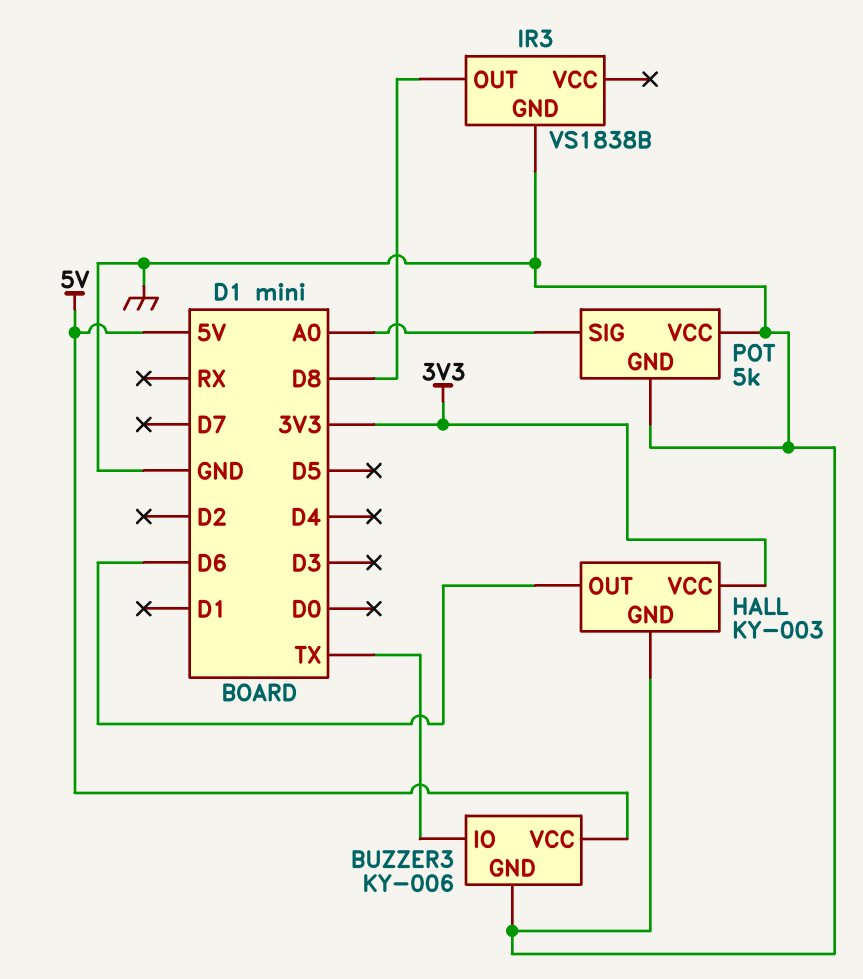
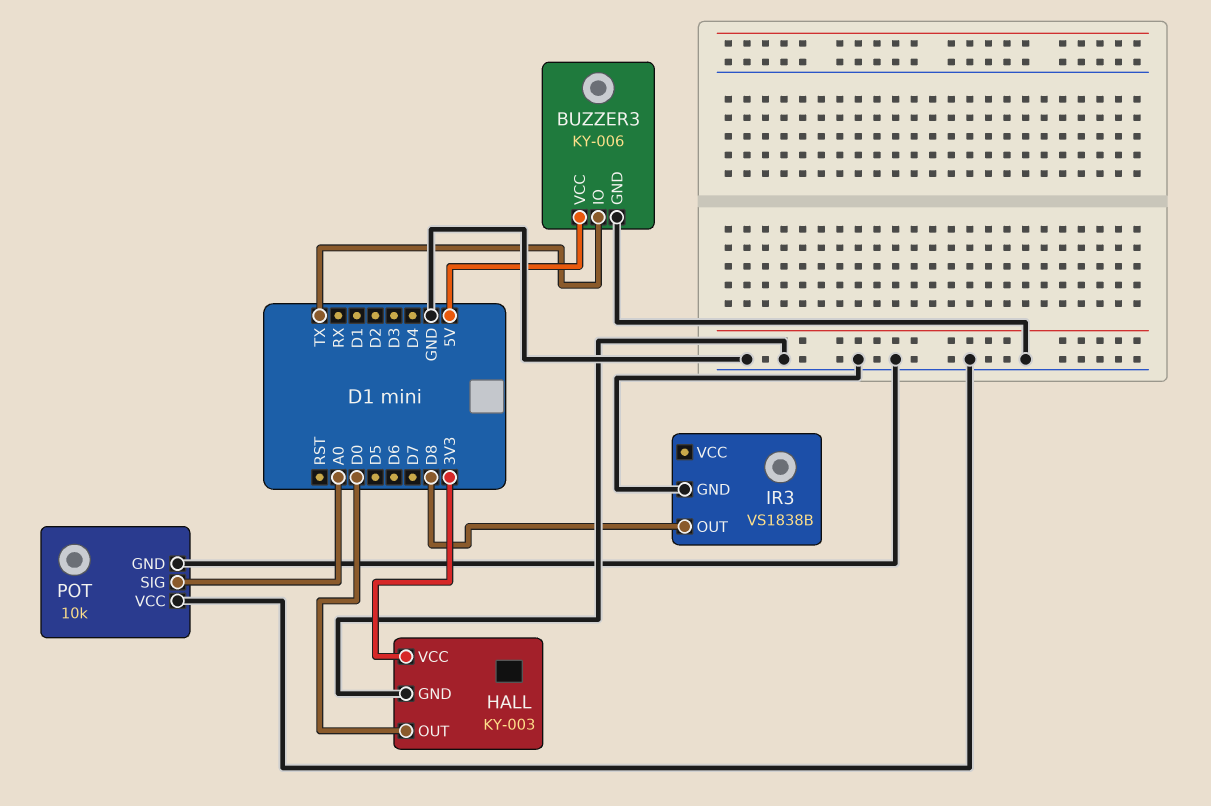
HALL pin OUT: D6 -> D0
POT: 5k -> 10k

